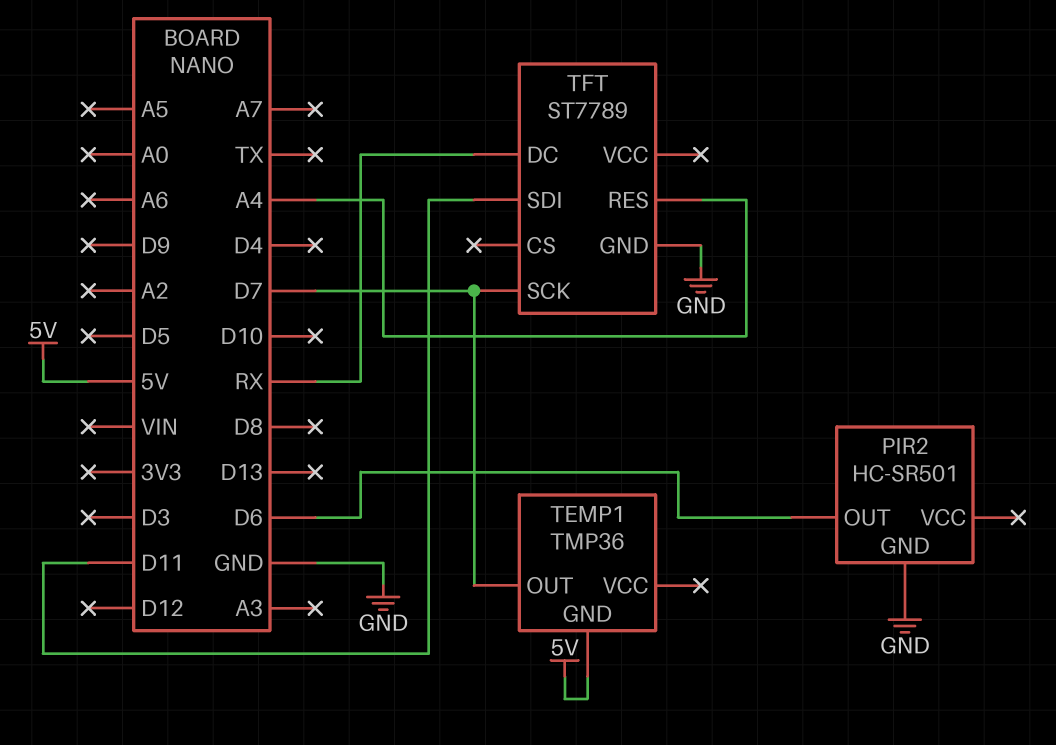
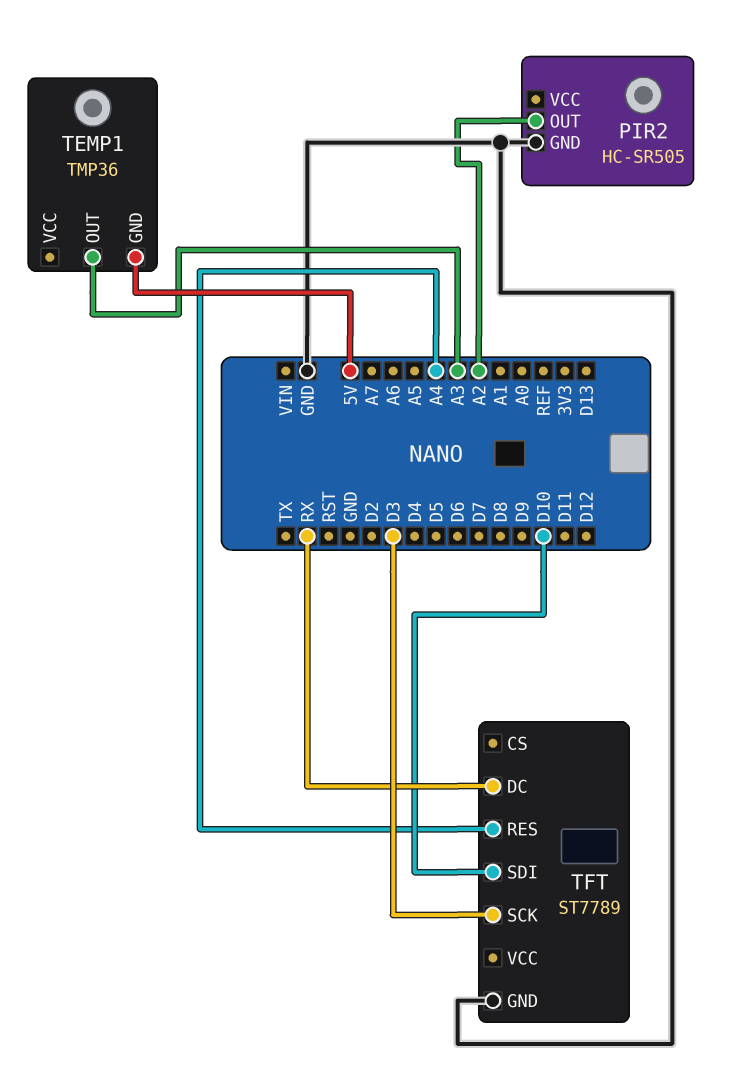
PIR2: HC-SR501 -> HC-SR505
PIR2 pin OUT: D6 -> A2
TEMP1 pin OUT: D7 -> A3
TFT pin SCK: D7 -> D3
TFT pin SDI: D11 -> D10

